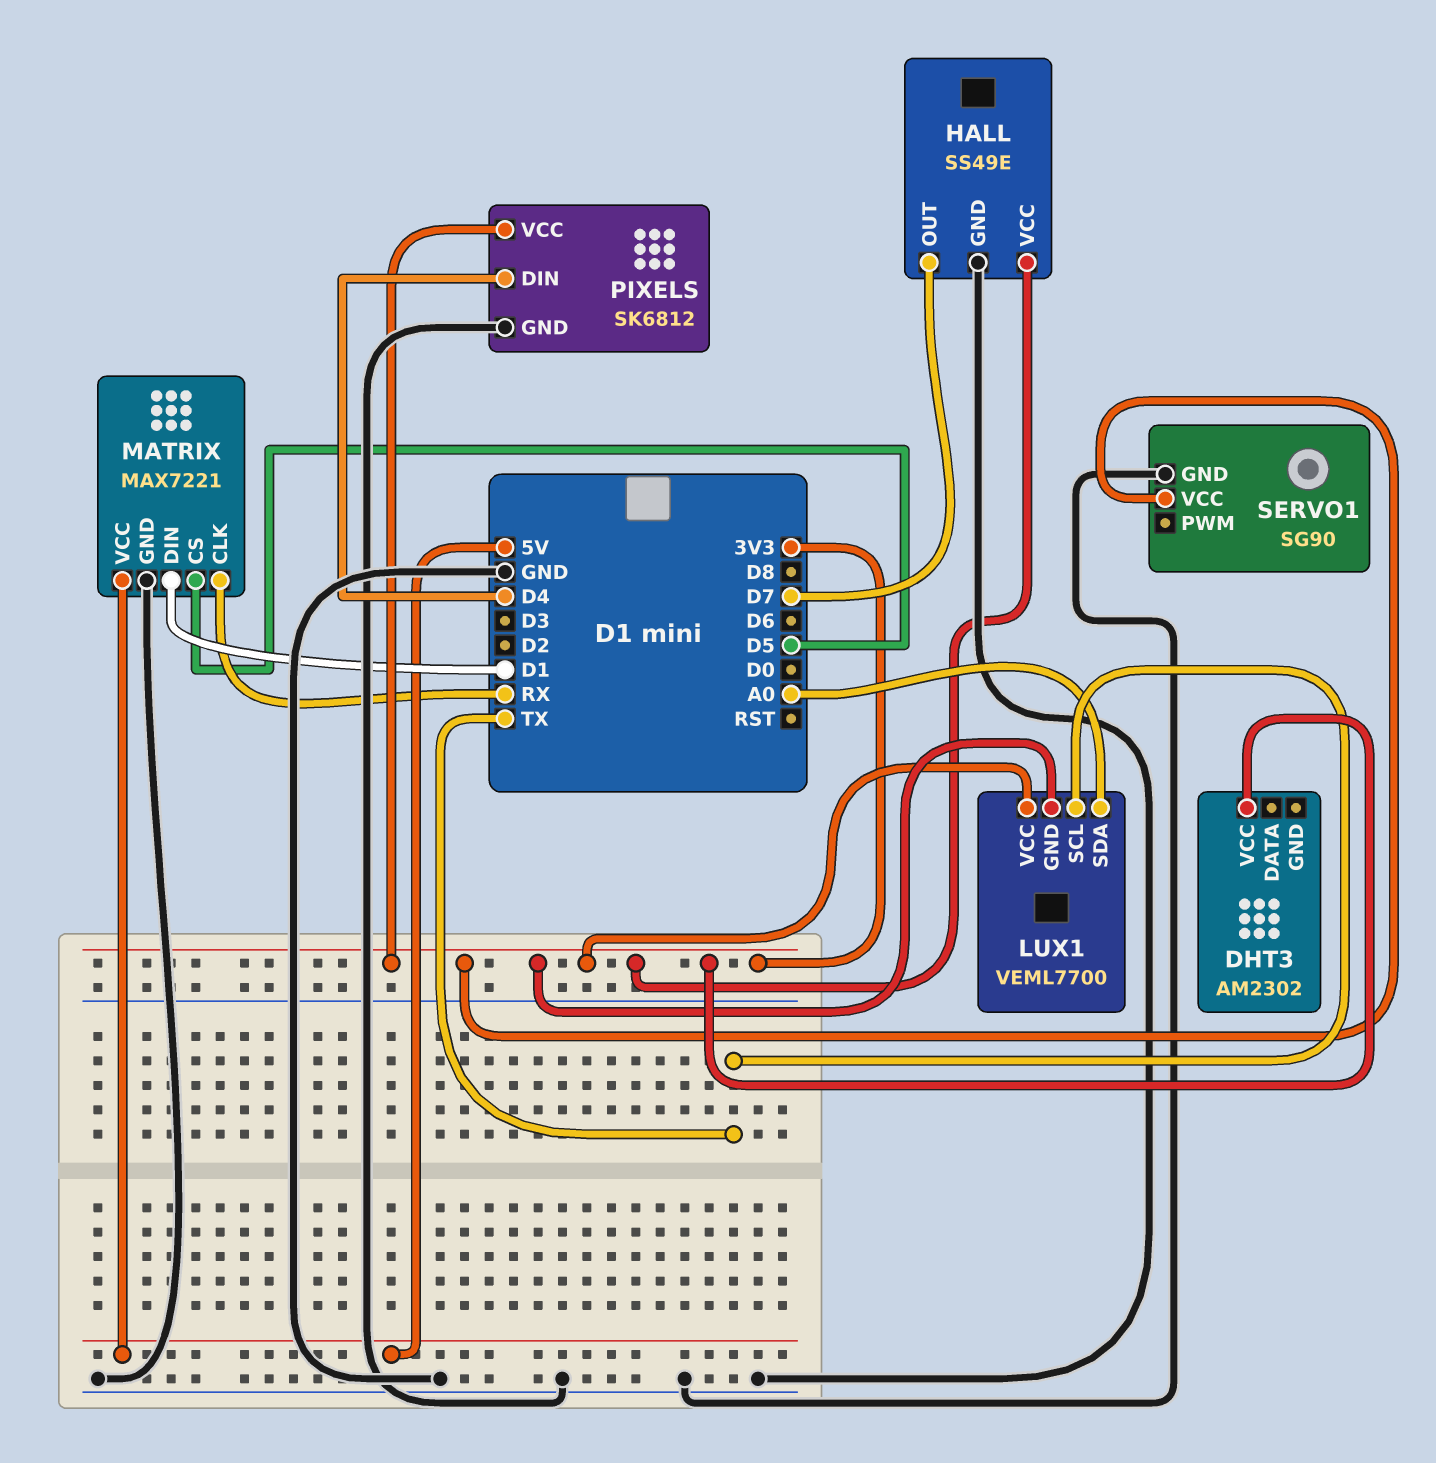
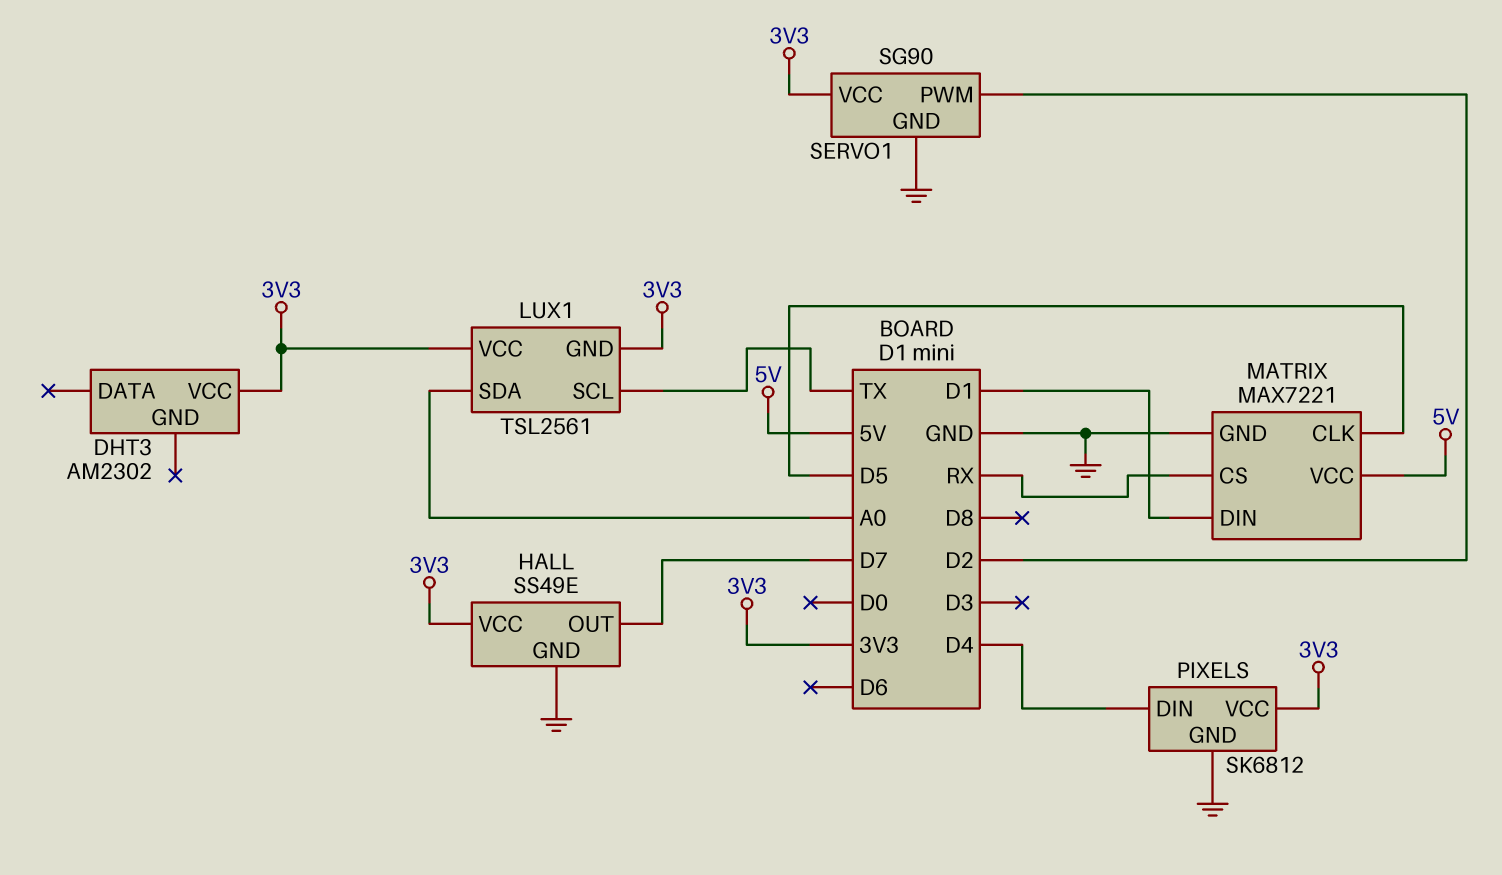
LUX1: VEML7700 -> TSL2561
MATRIX pin CLK: RX -> D5
MATRIX pin CS: D5 -> RX
SERVO1 pin PWM: none -> D2

